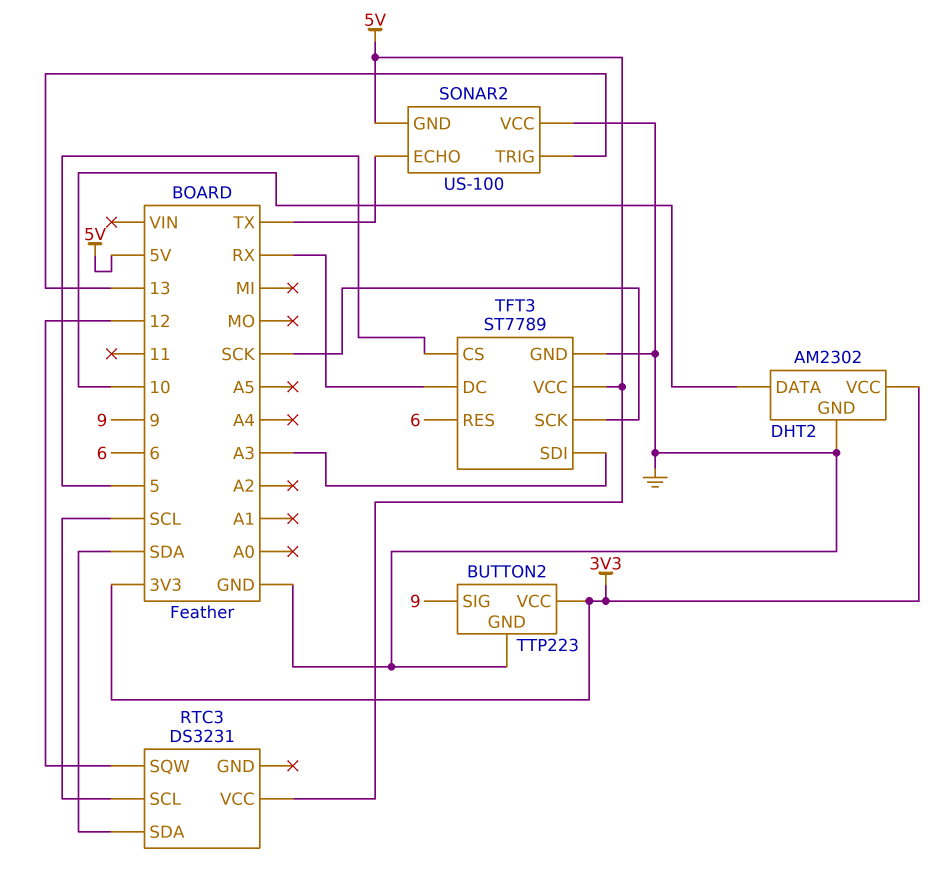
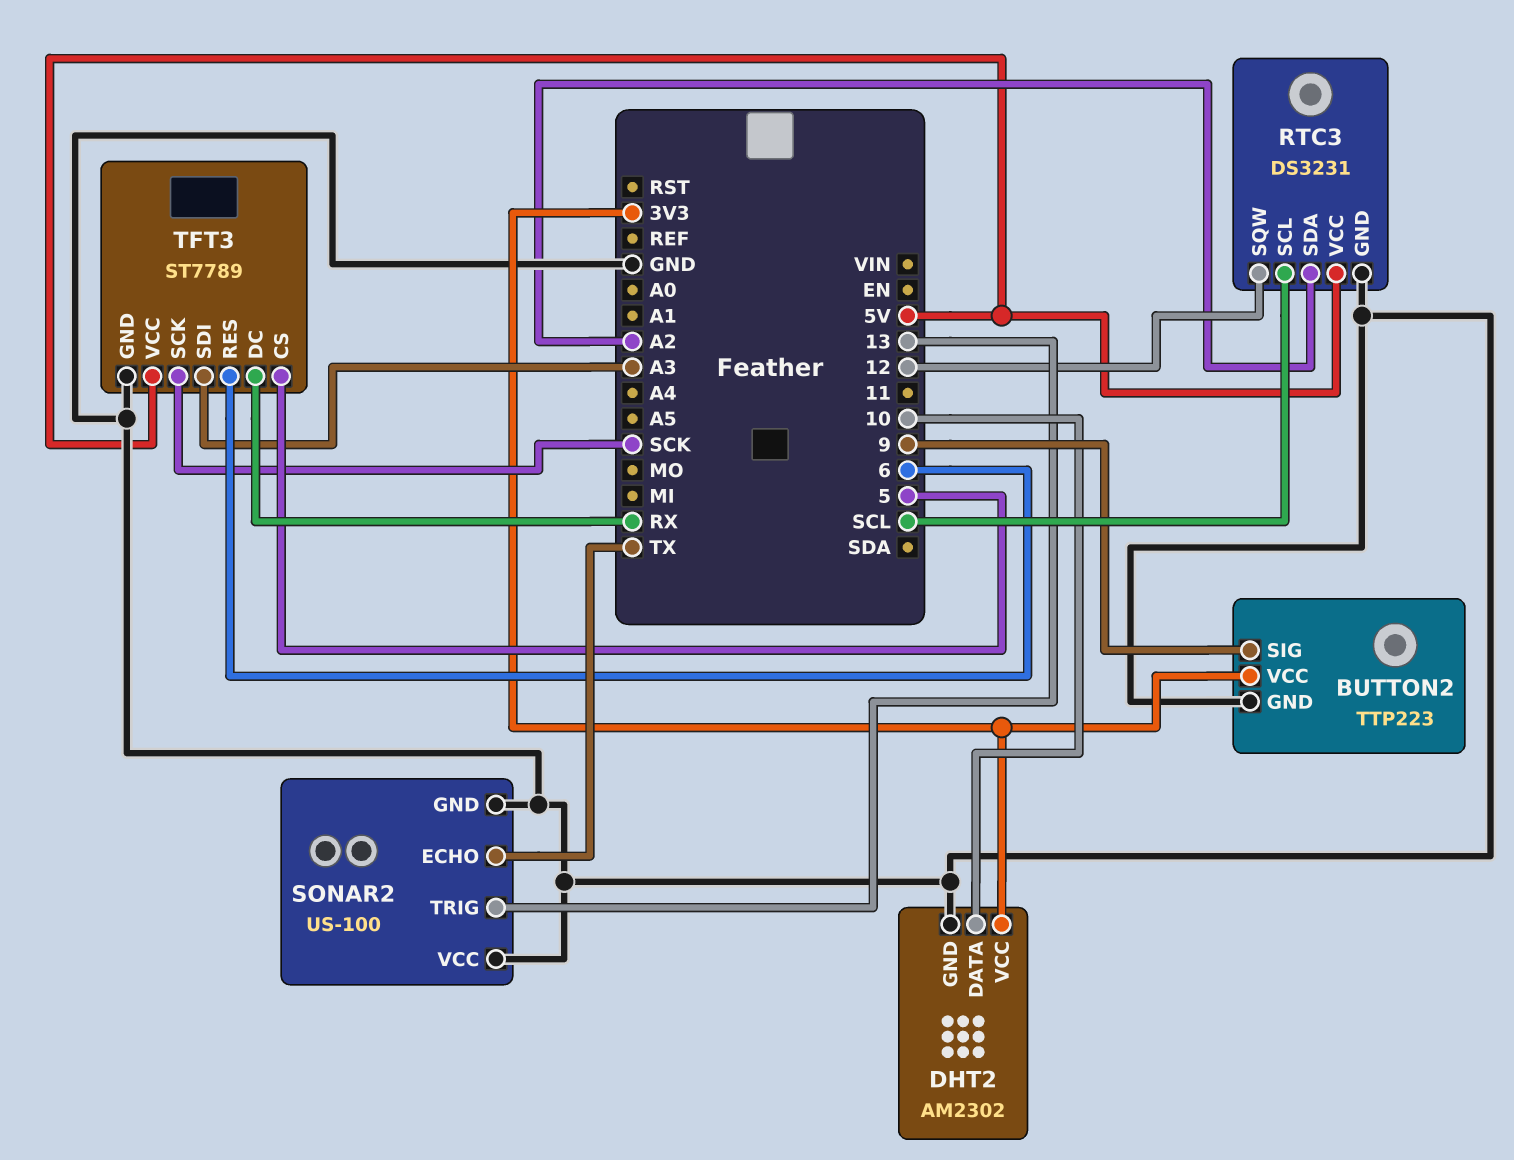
RTC3 pin GND: none -> GND
RTC3 pin SDA: SDA -> A2
SONAR2 pin GND: 5V -> GND

